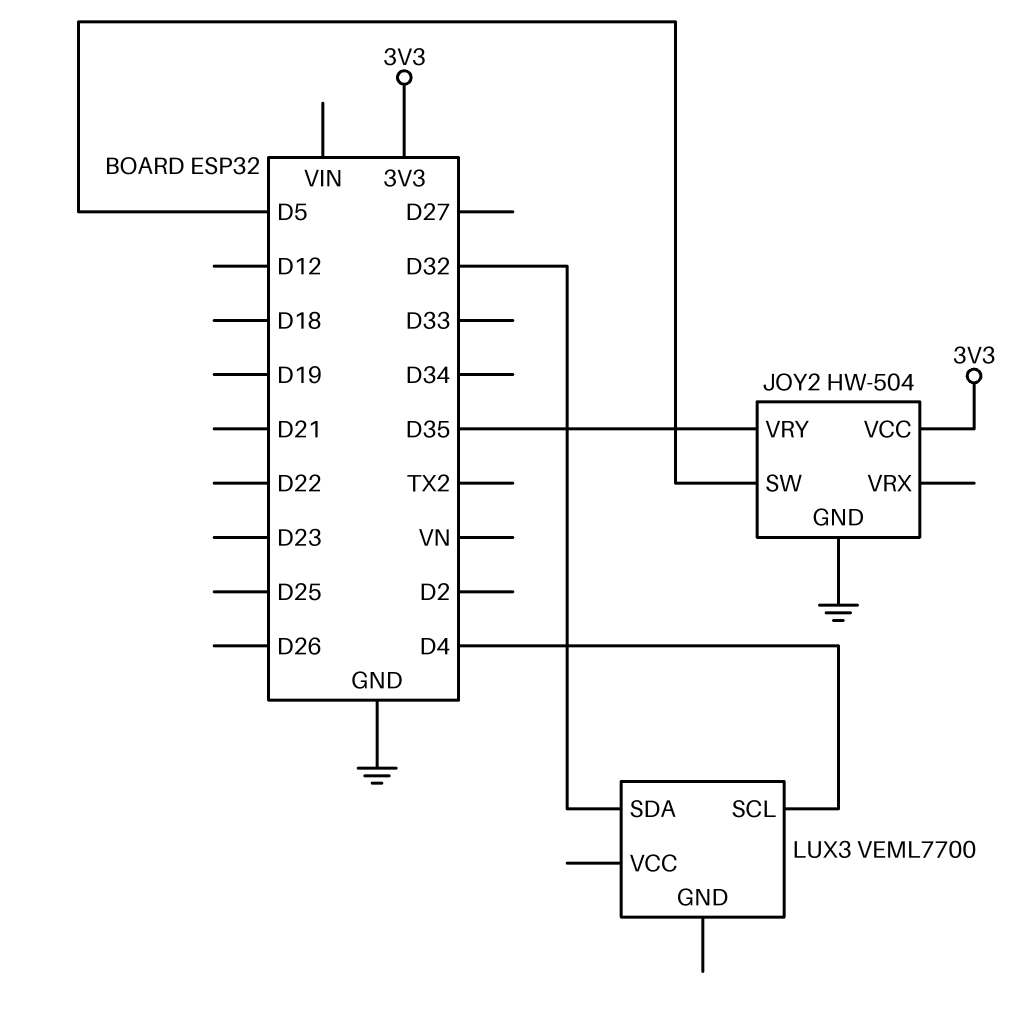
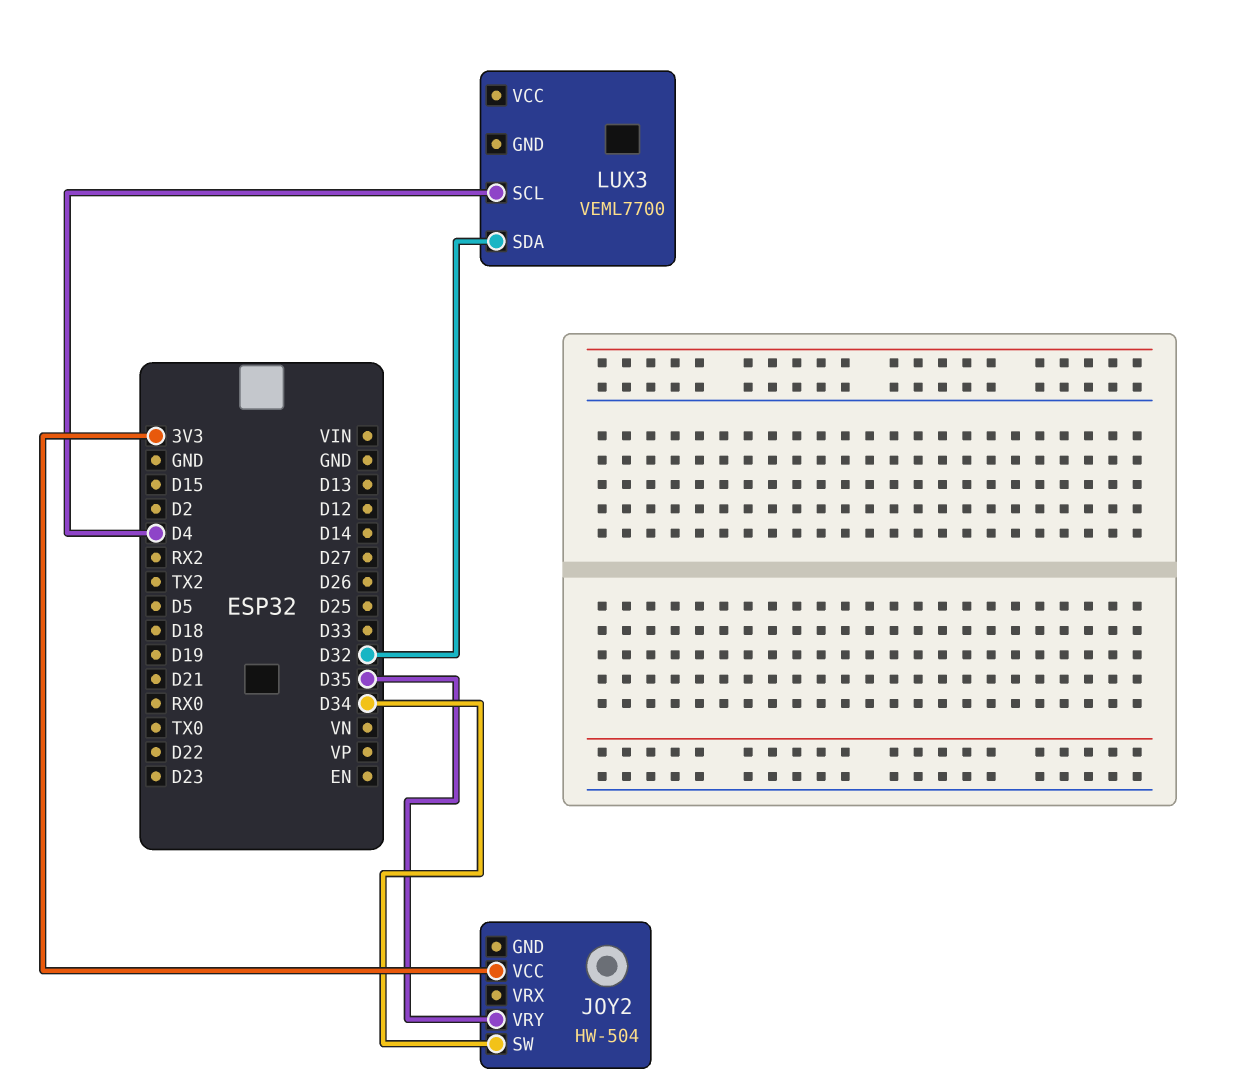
JOY2 pin GND: GND -> none
JOY2 pin SW: D5 -> D34

